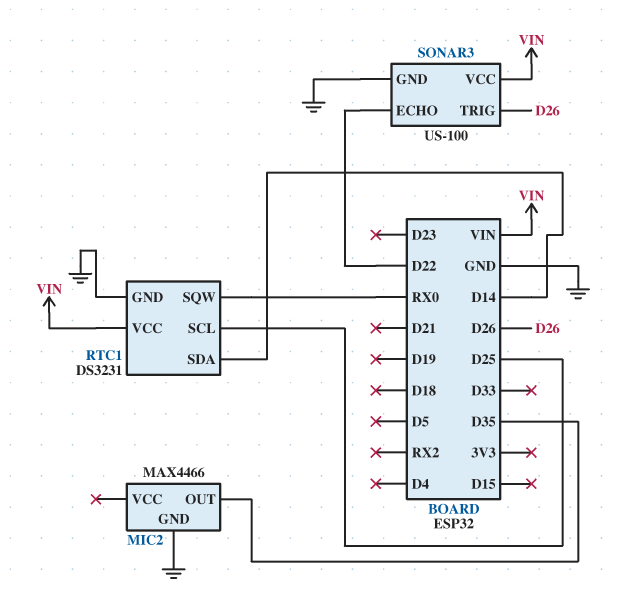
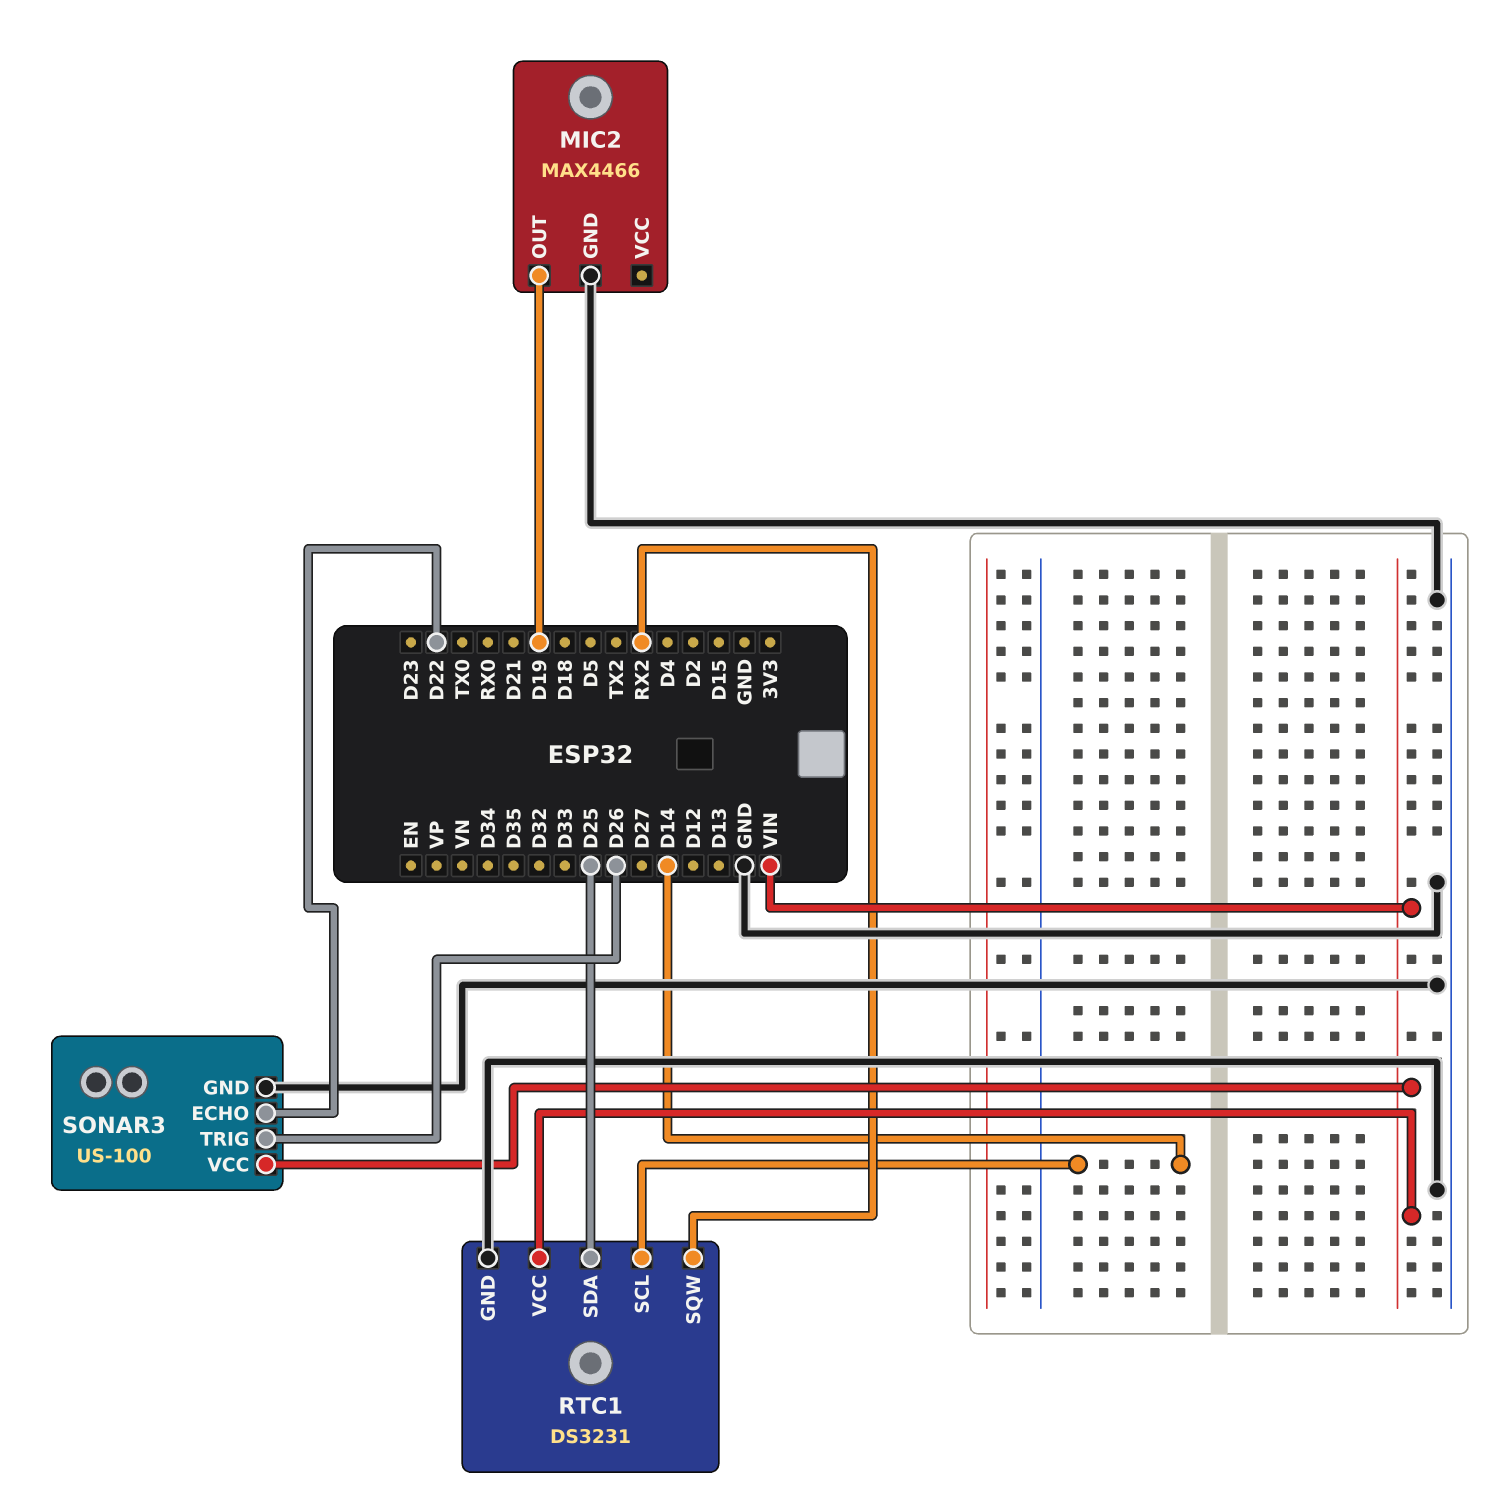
MIC2 pin OUT: D35 -> D19
RTC1 pin SCL: D25 -> D14
RTC1 pin SDA: D14 -> D25
RTC1 pin SQW: RX0 -> RX2

